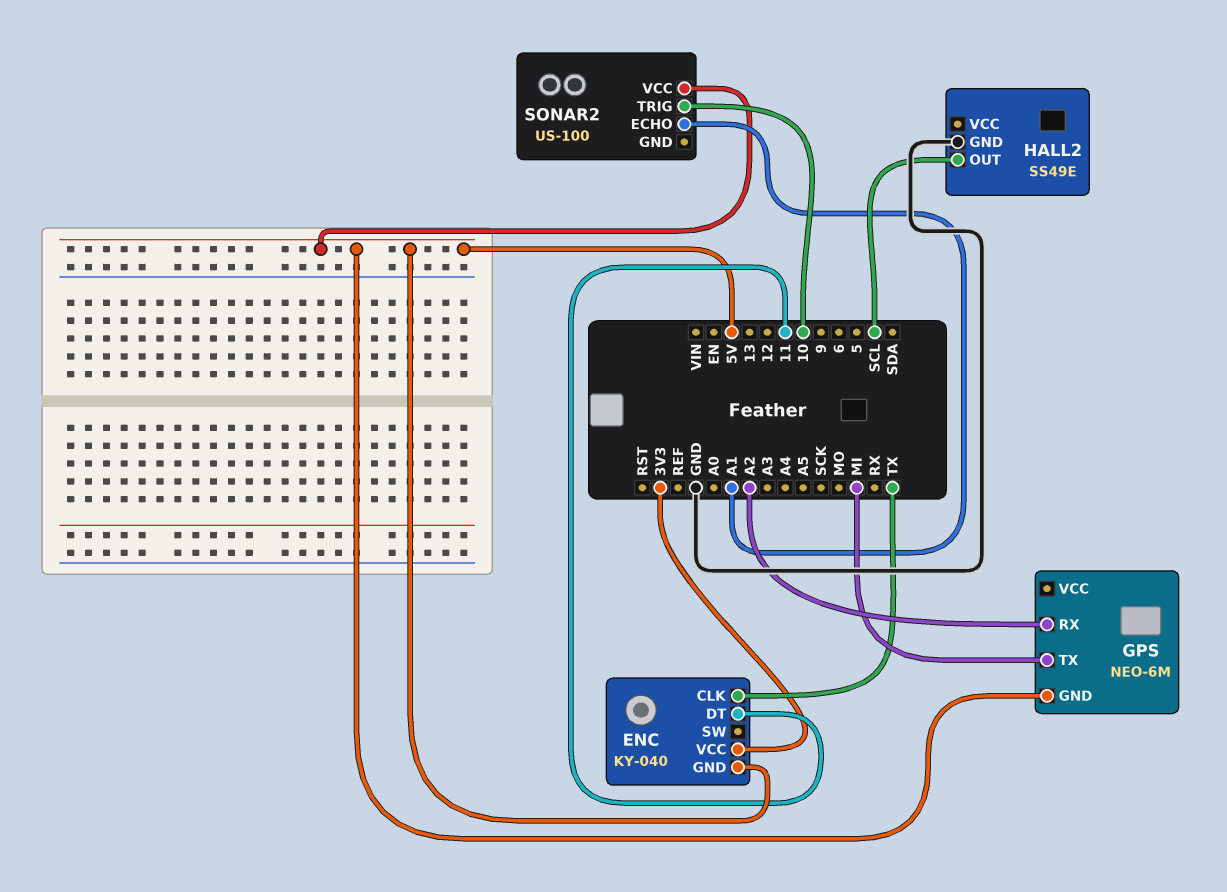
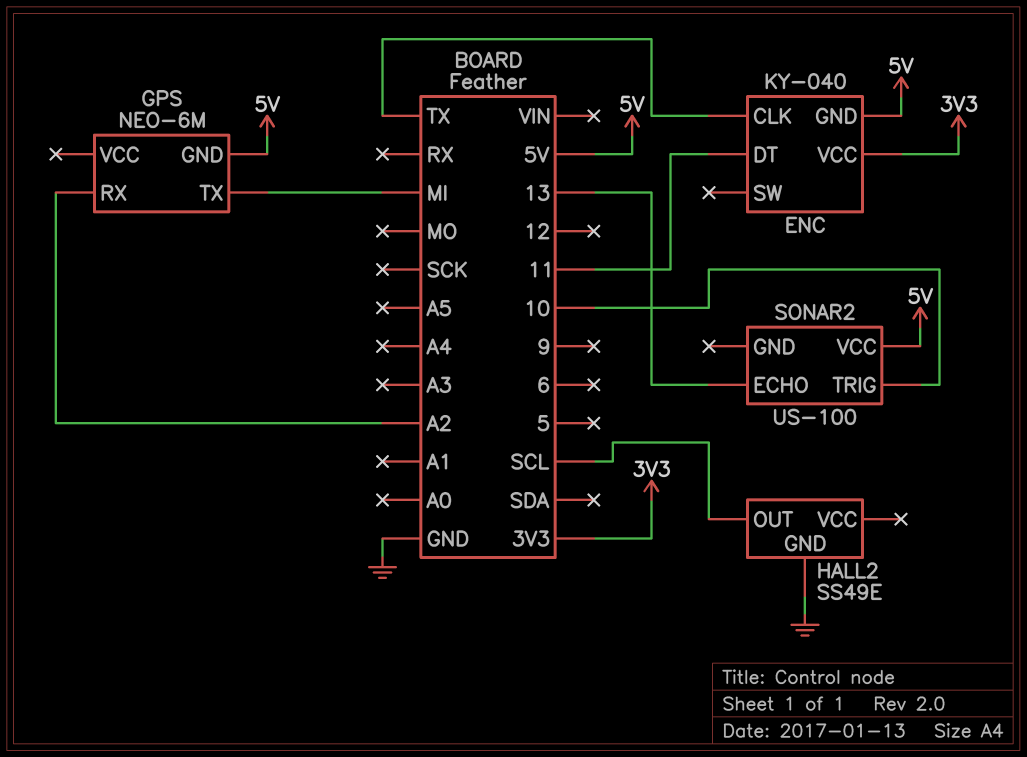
SONAR2 pin ECHO: A1 -> 13

